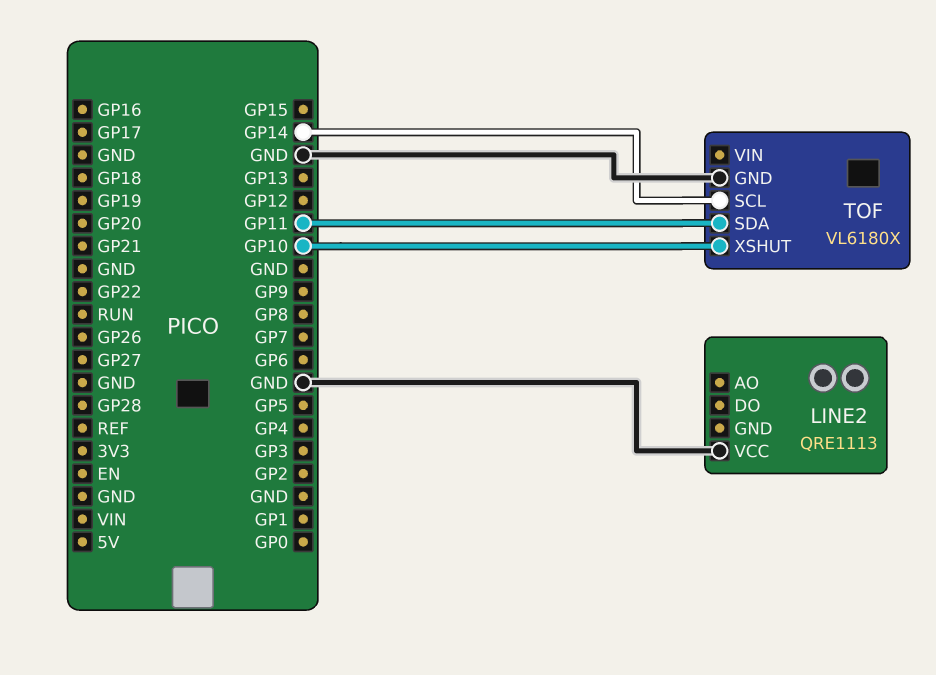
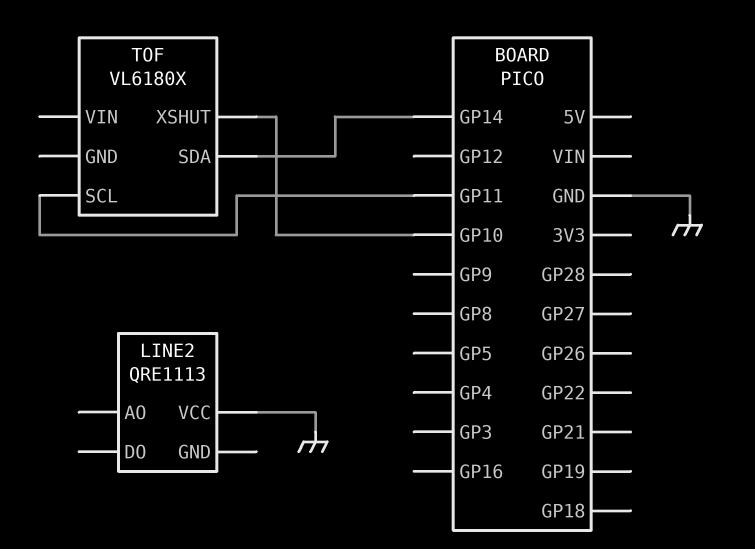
TOF pin GND: GND -> none
TOF pin SCL: GP14 -> GP11
TOF pin SDA: GP11 -> GP14

